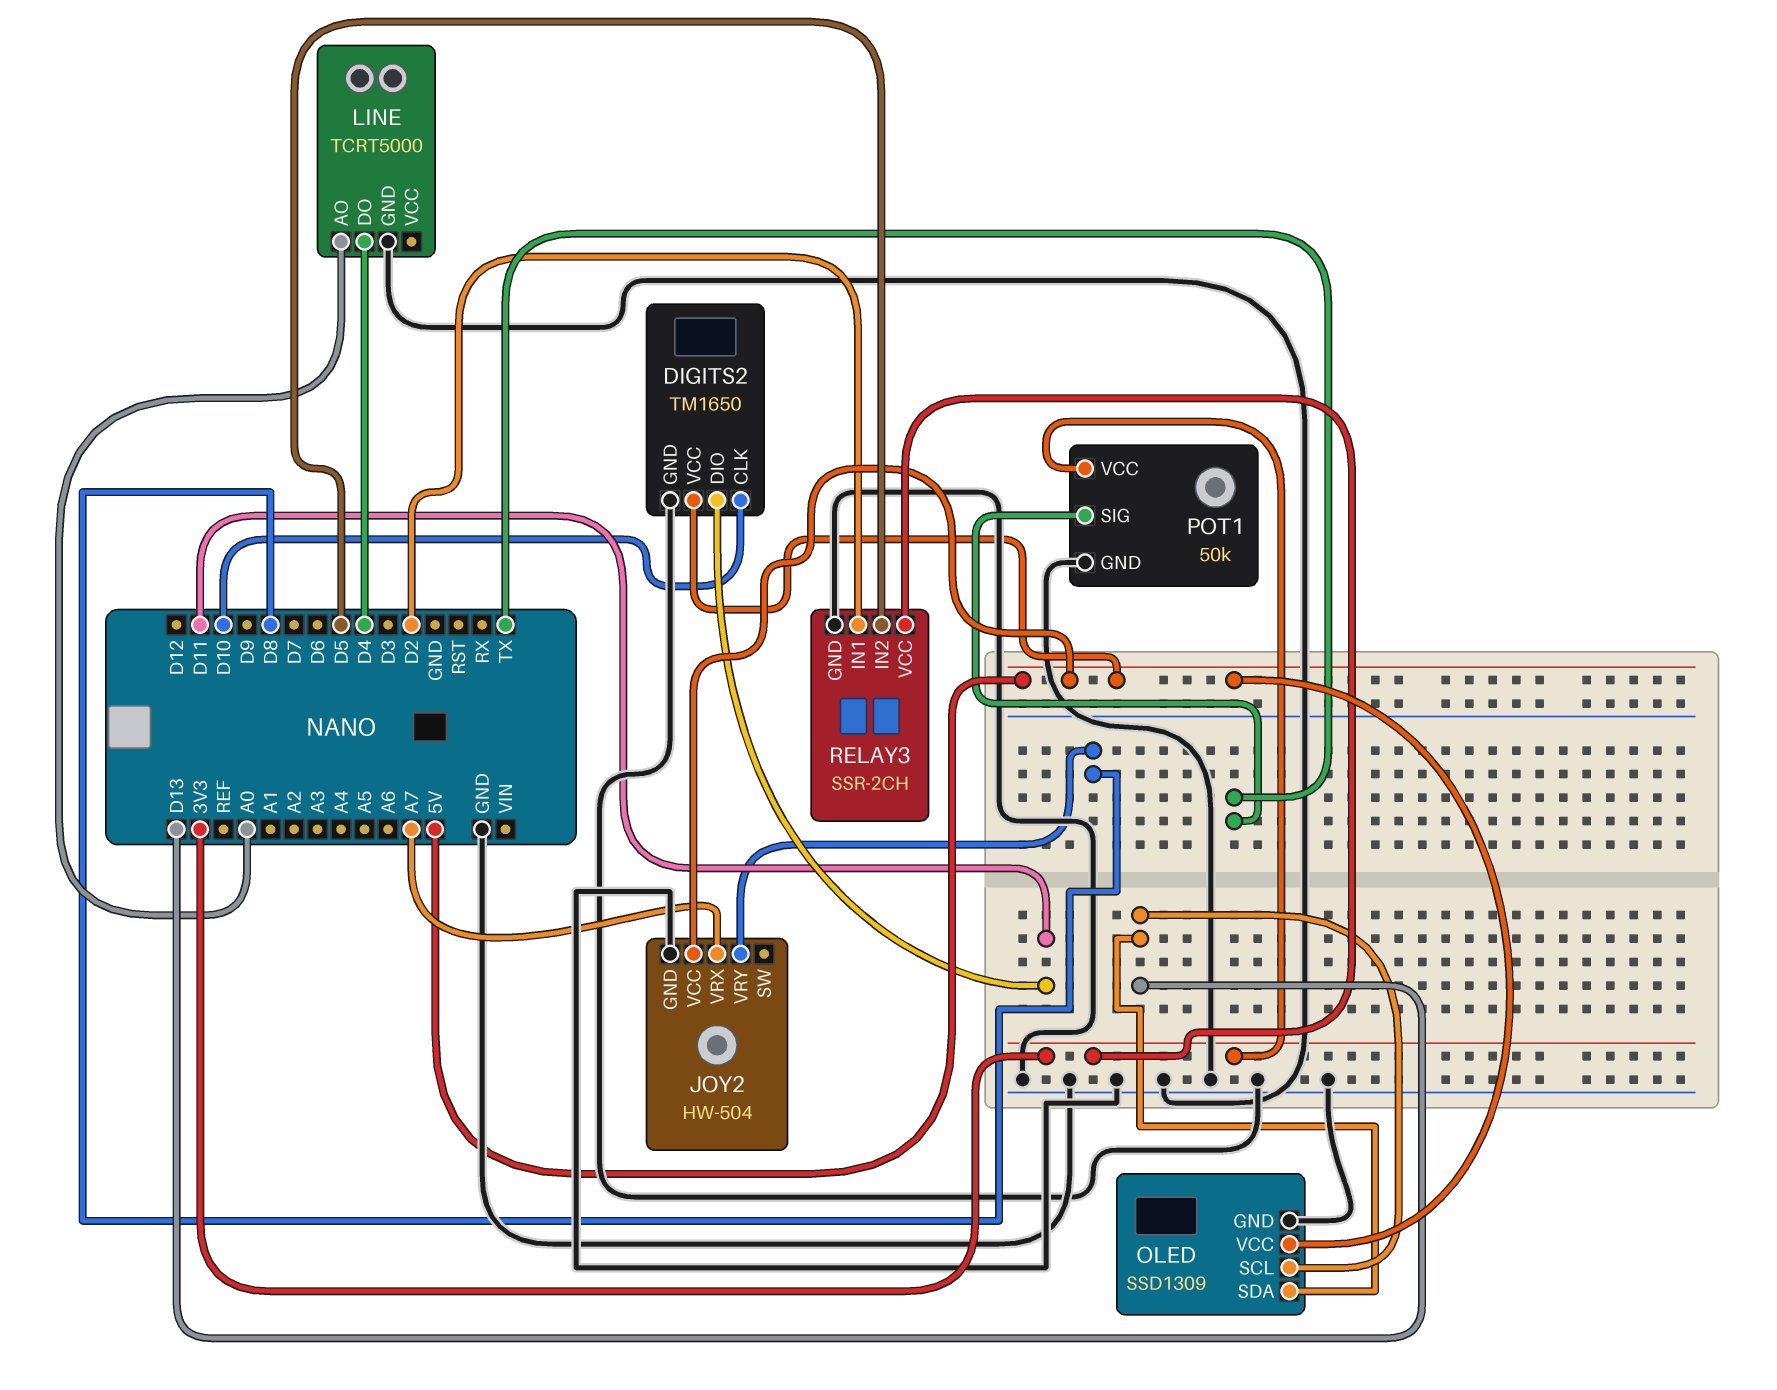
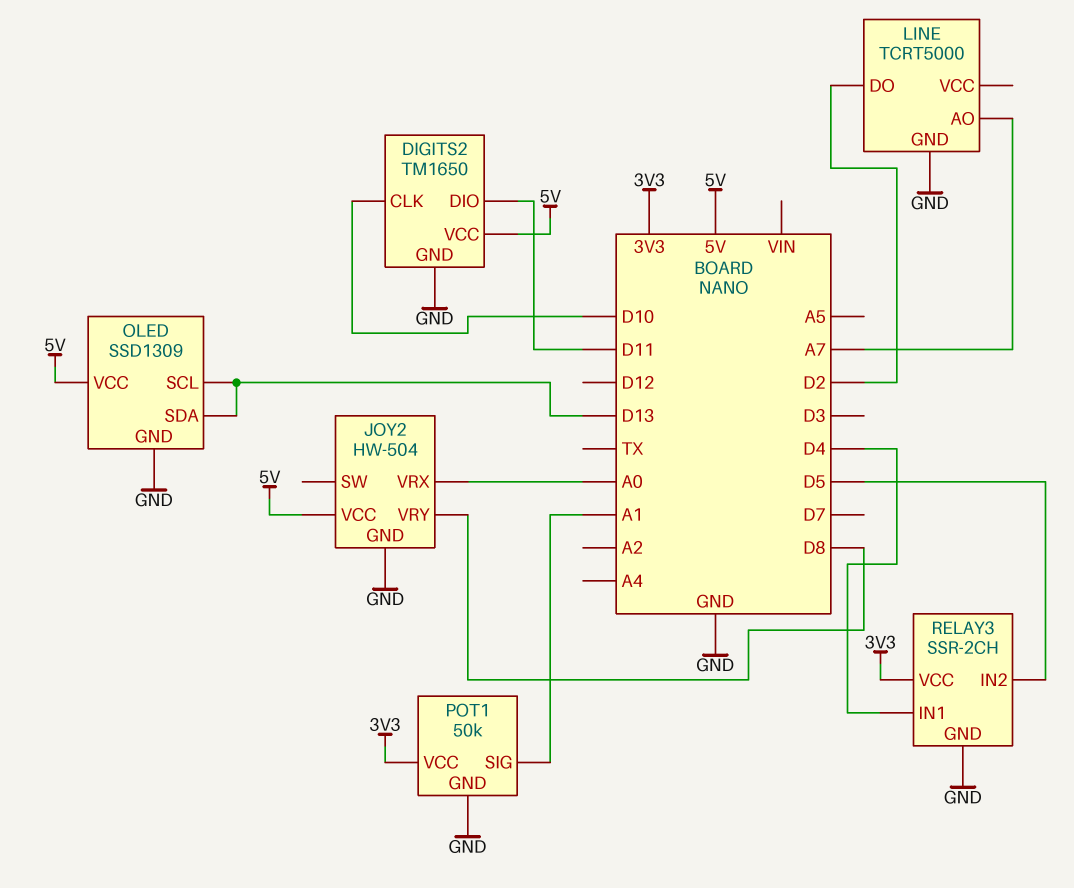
JOY2 pin VRX: A7 -> A0
LINE pin AO: A0 -> A7
LINE pin DO: D4 -> D2
POT1 pin SIG: TX -> A1
RELAY3 pin IN1: D2 -> D4

